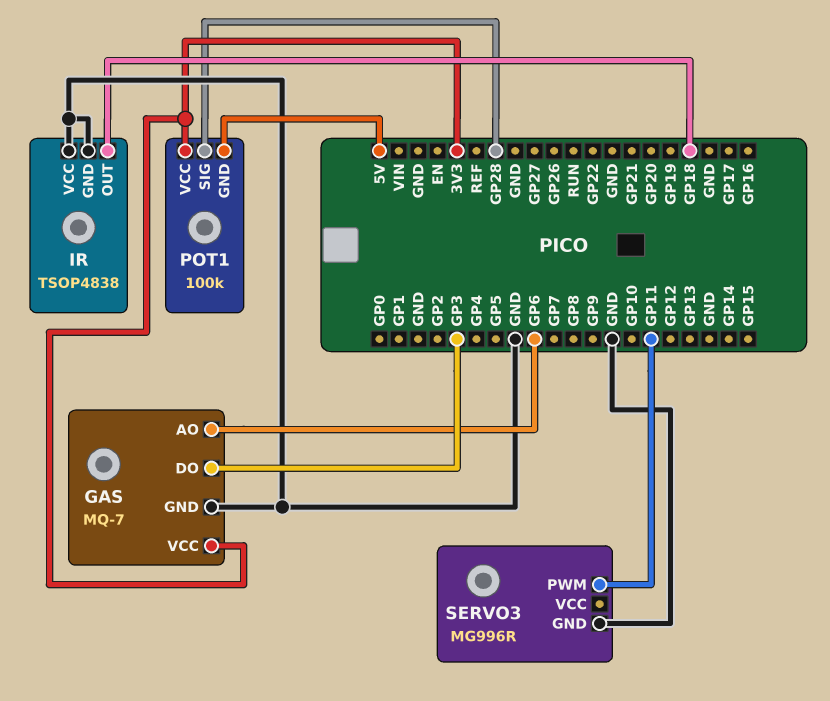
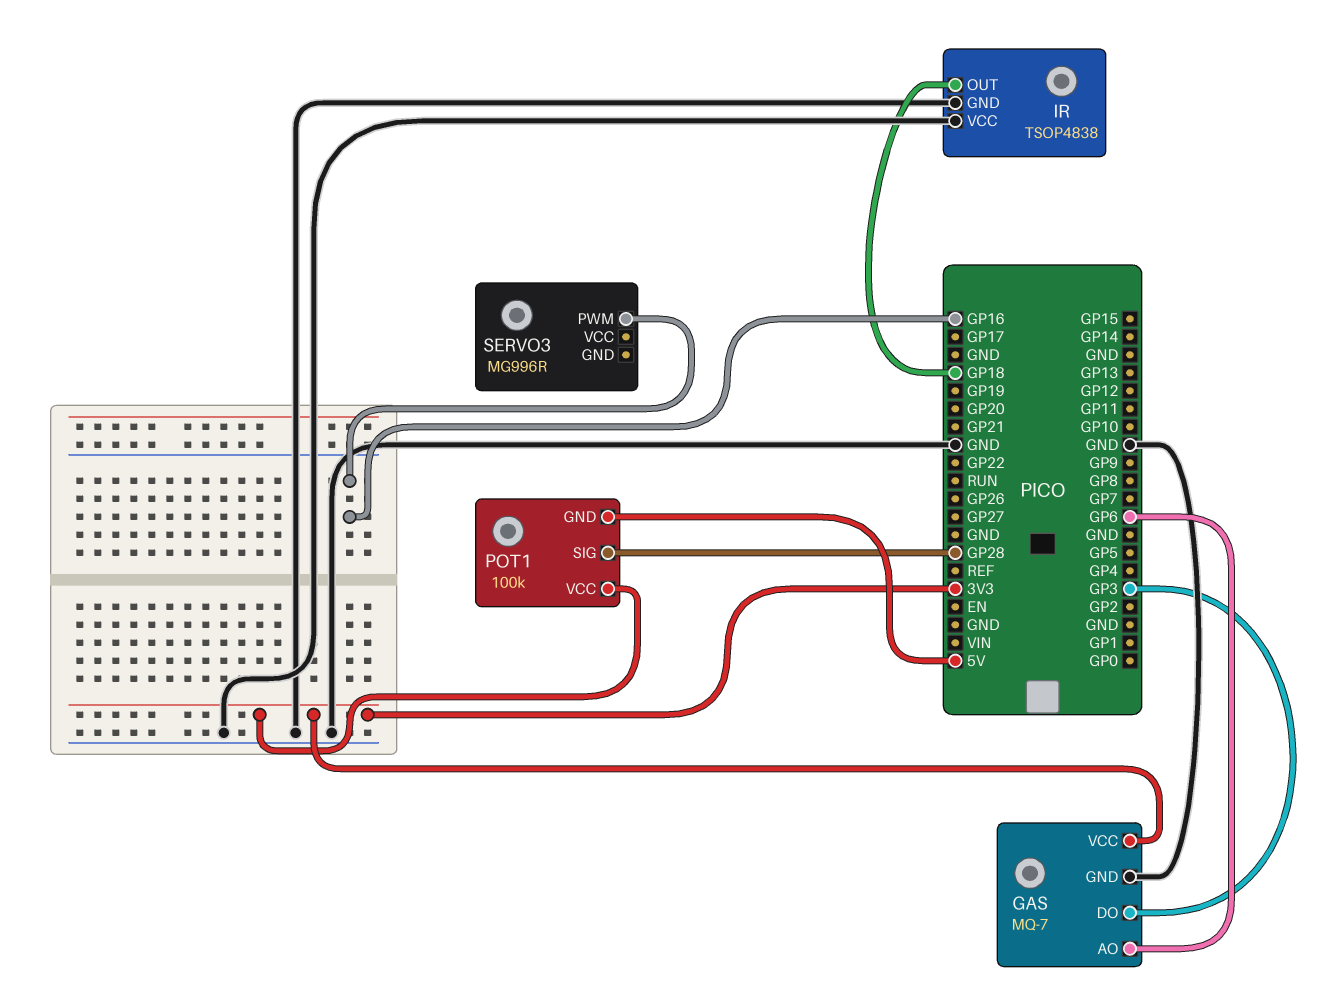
SERVO3 pin GND: GND -> none
SERVO3 pin PWM: GP11 -> GP16

